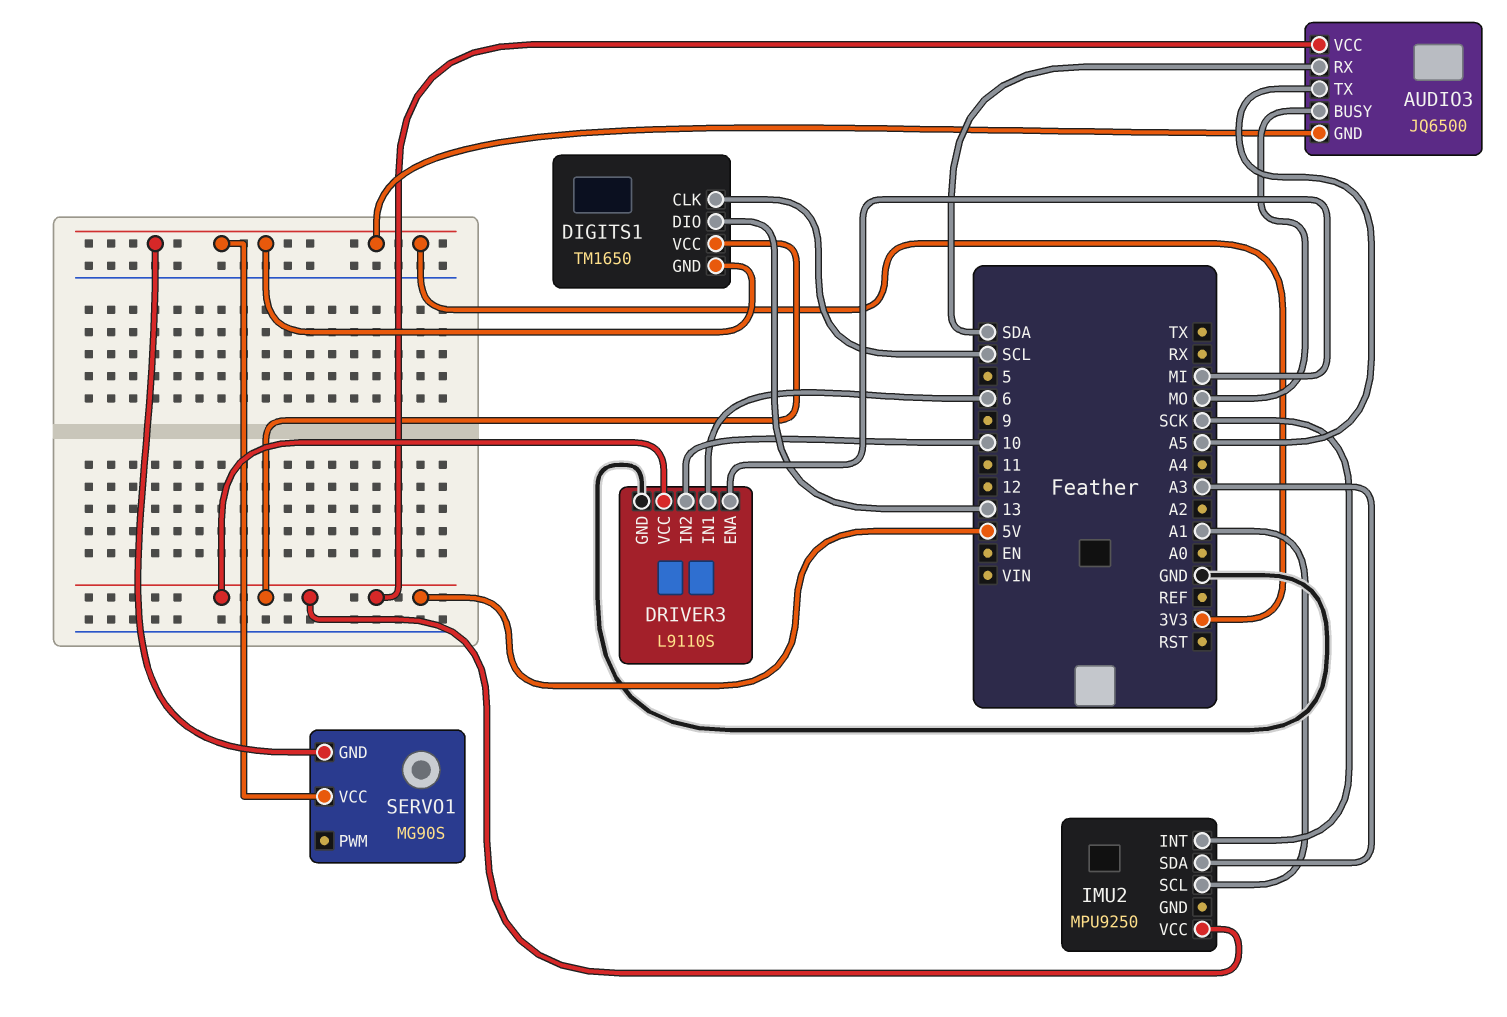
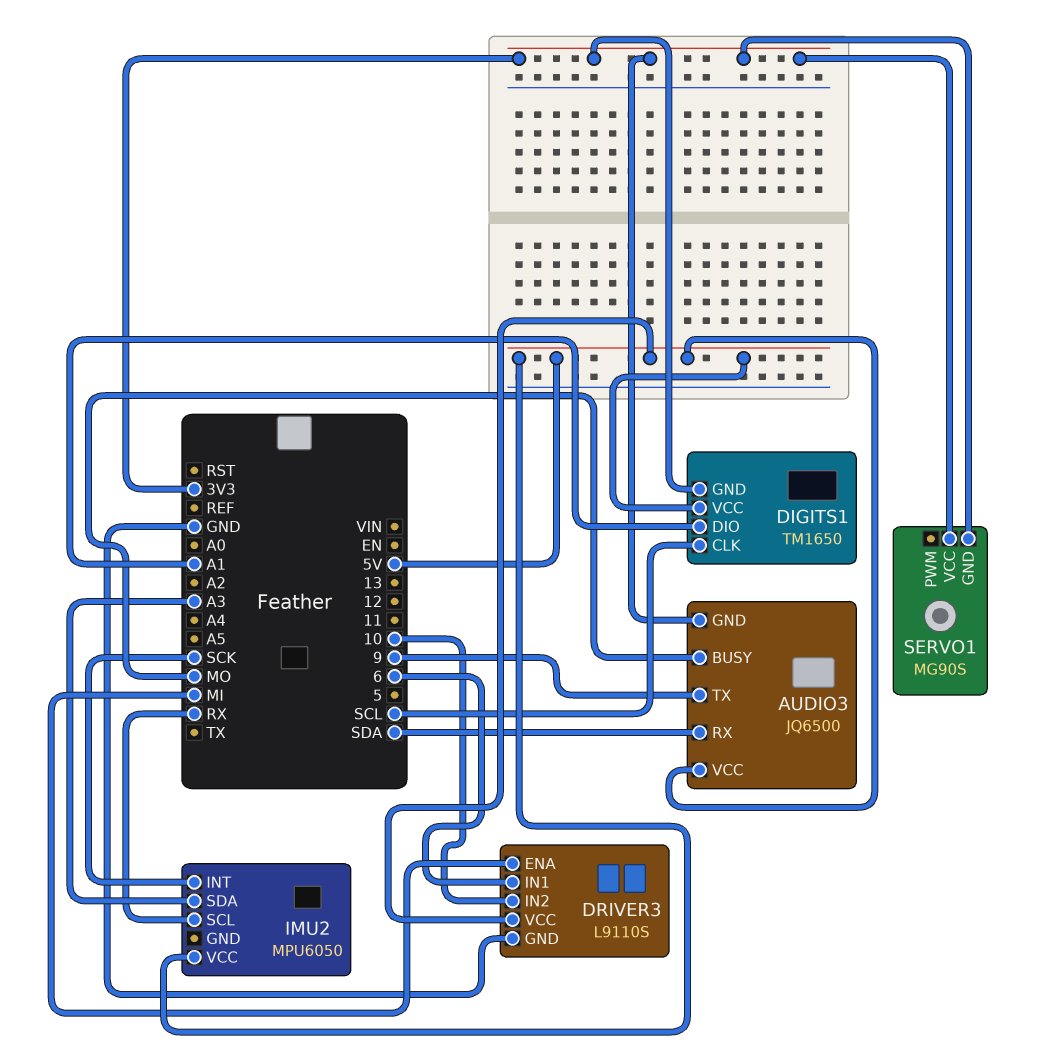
AUDIO3 pin TX: A5 -> 9
DIGITS1 pin DIO: 13 -> A1
IMU2: MPU9250 -> MPU6050
IMU2 pin SCL: A1 -> RX

